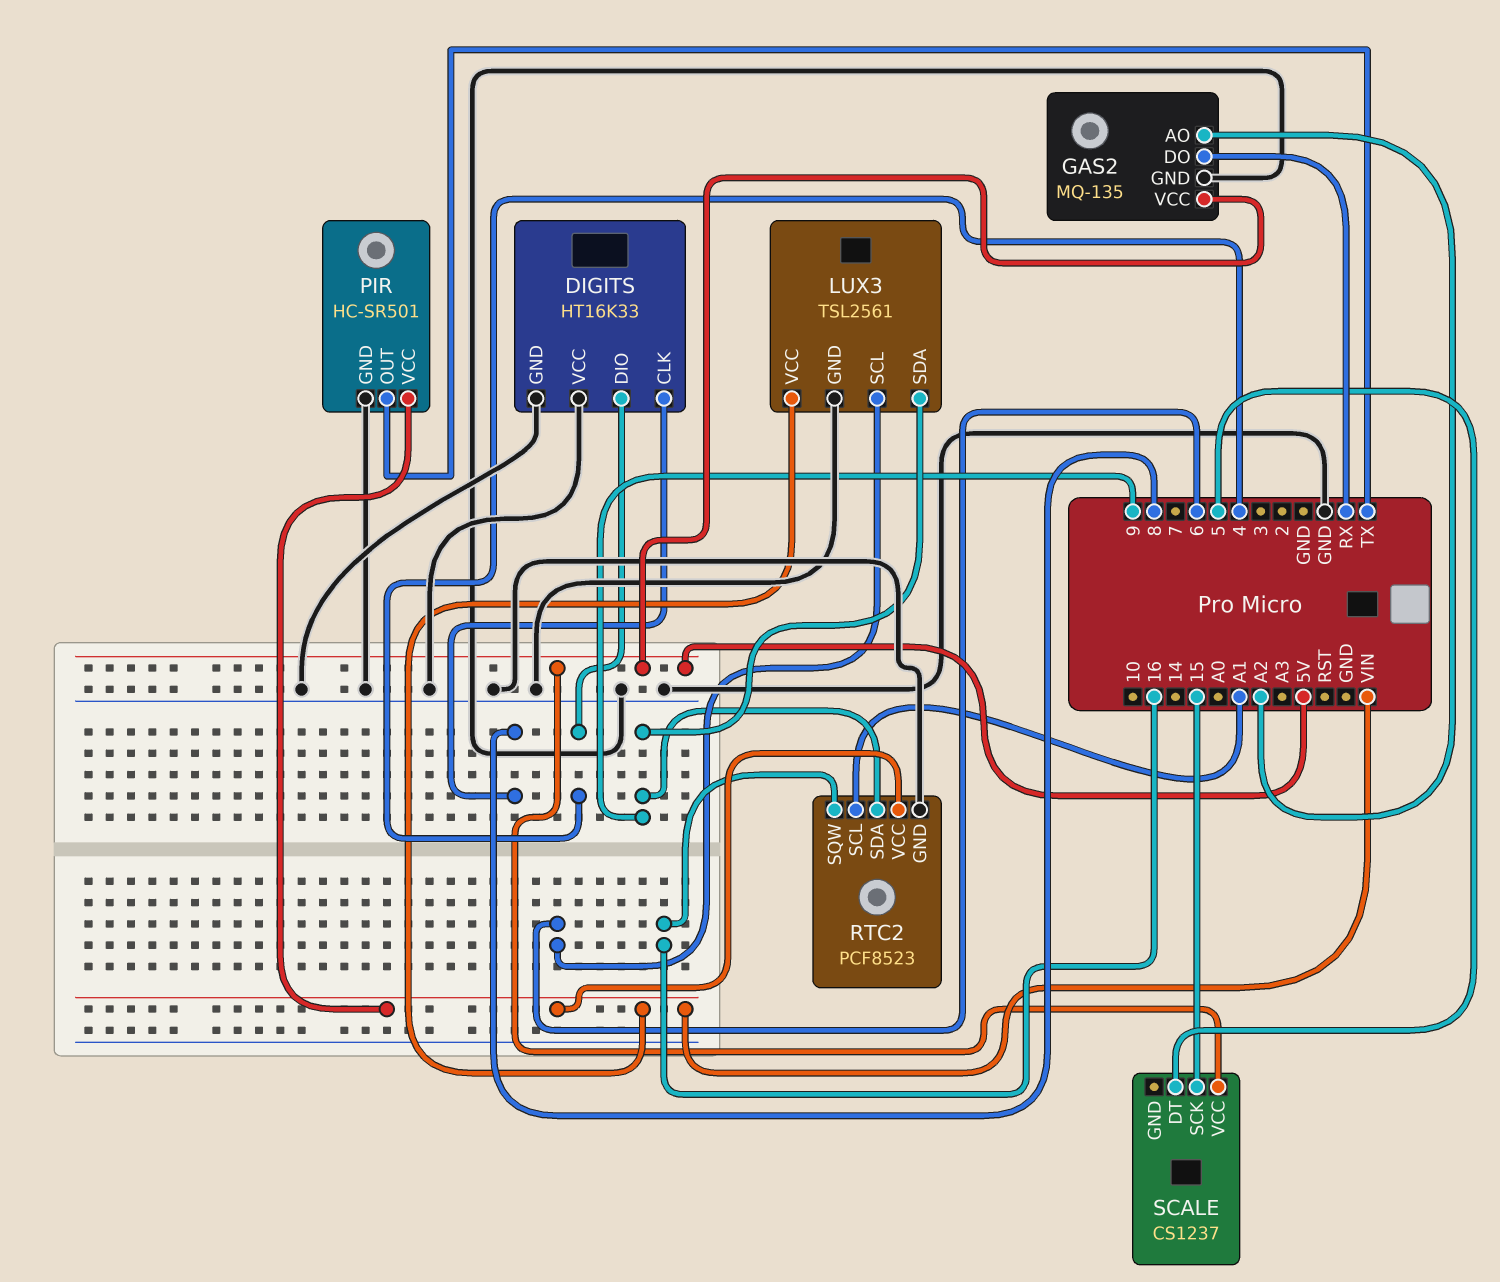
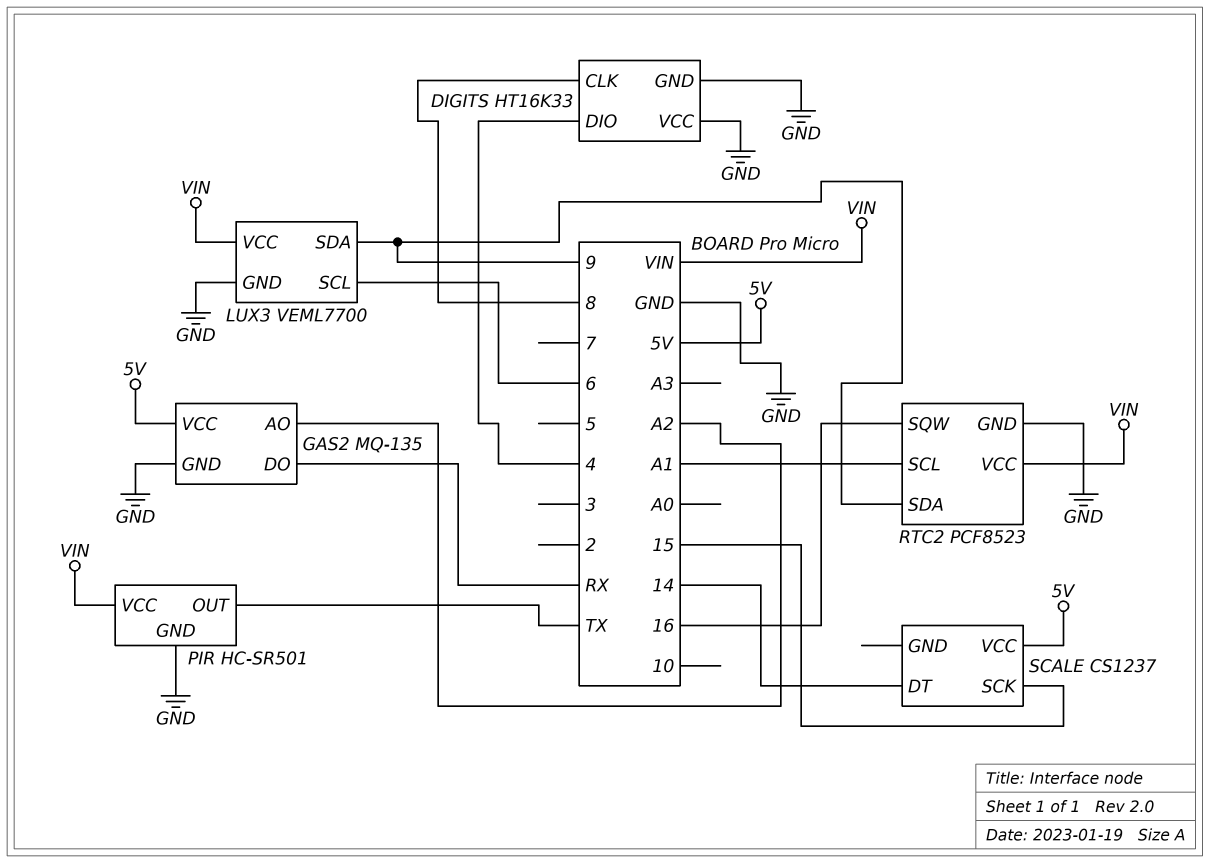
LUX3: TSL2561 -> VEML7700
SCALE pin DT: 5 -> 14

